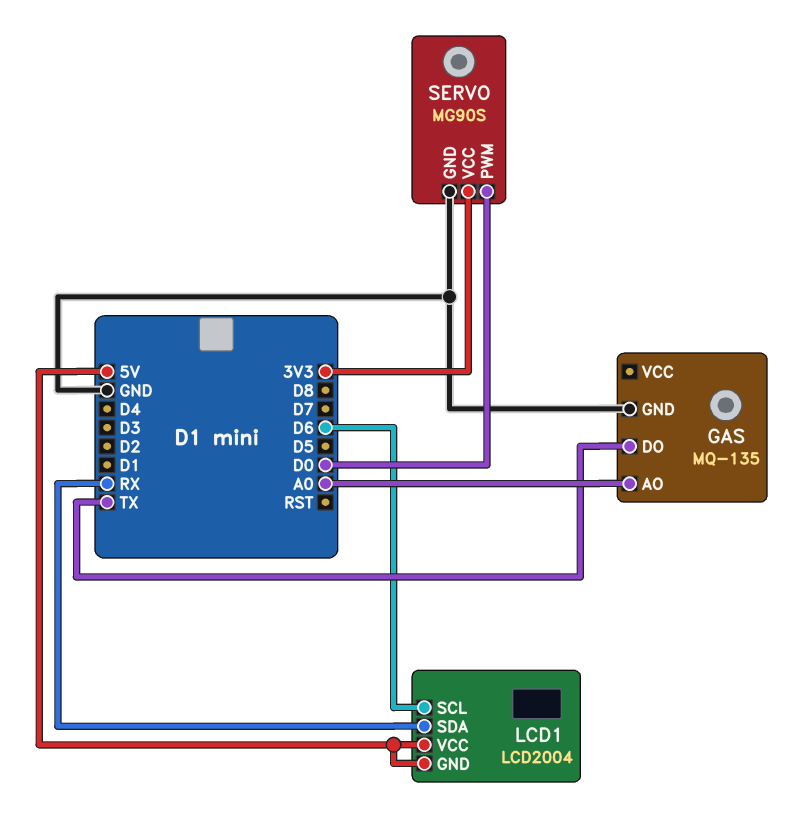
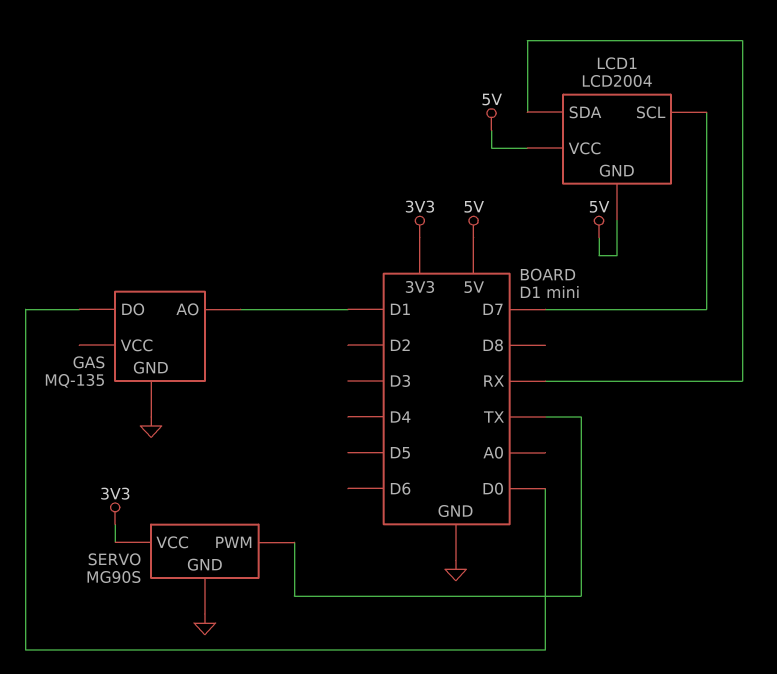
GAS pin AO: A0 -> D1
GAS pin DO: TX -> D0
LCD1 pin SCL: D6 -> D7
SERVO pin PWM: D0 -> TX

